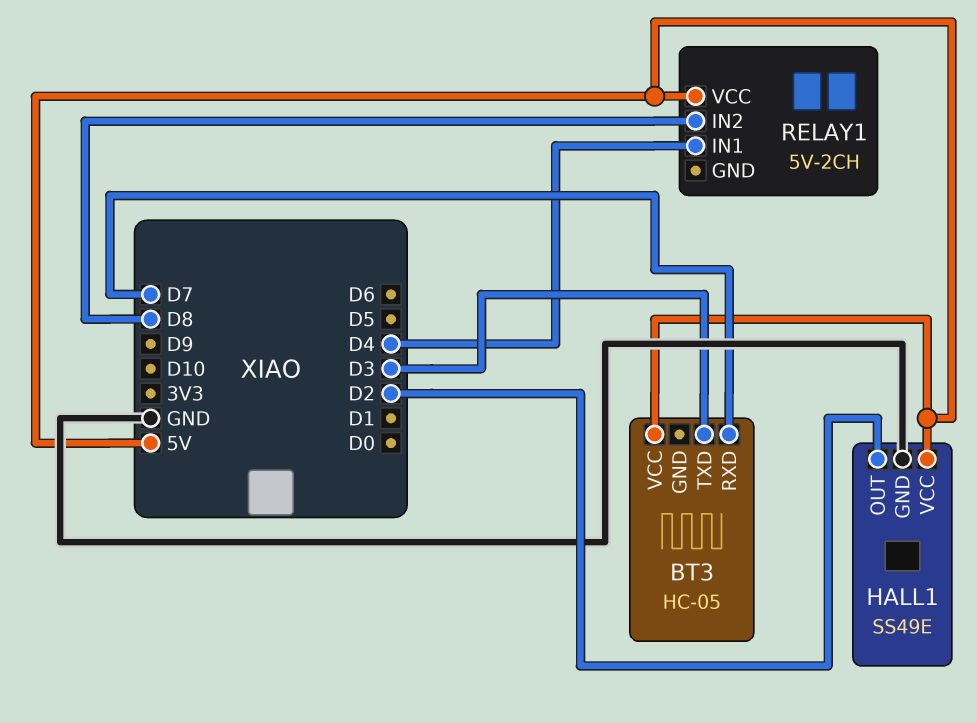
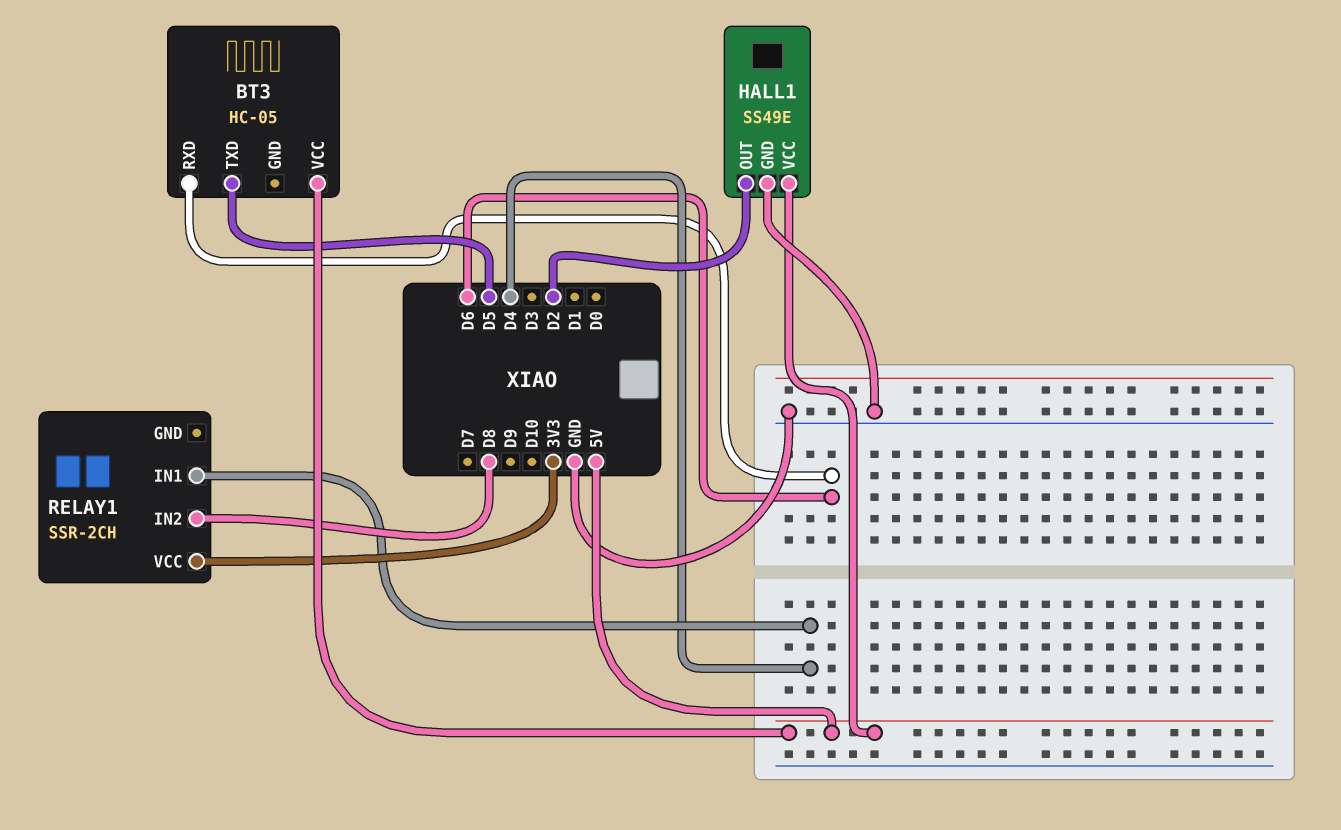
BT3 pin RXD: D7 -> D6
BT3 pin TXD: D3 -> D5
RELAY1: 5V-2CH -> SSR-2CH
RELAY1 pin VCC: 5V -> 3V3

